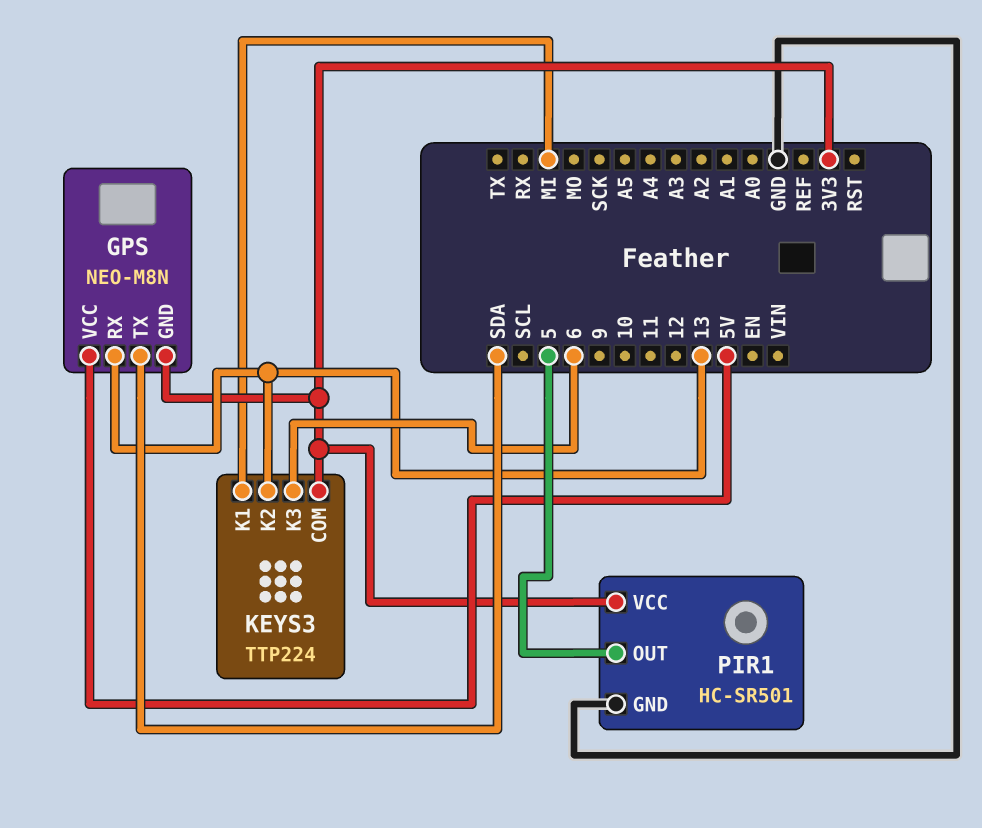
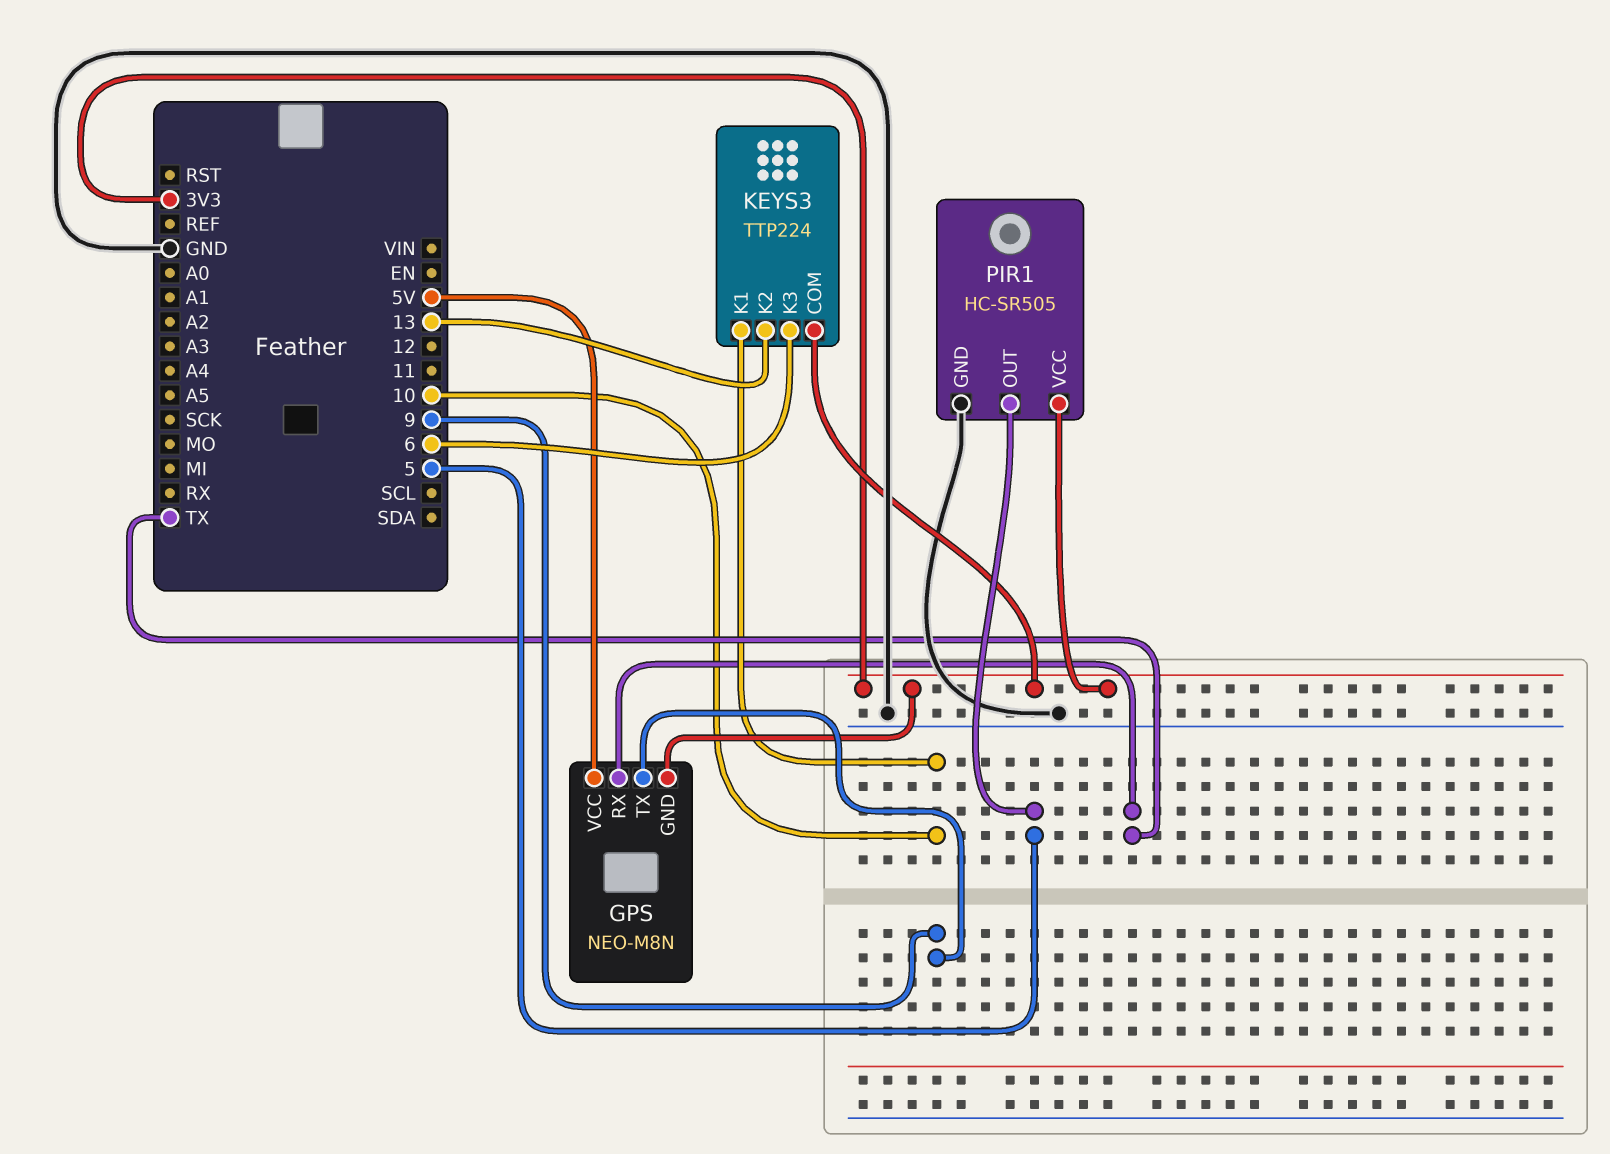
GPS pin RX: 13 -> TX
GPS pin TX: SDA -> 9
KEYS3 pin K1: MI -> 10
PIR1: HC-SR501 -> HC-SR505

